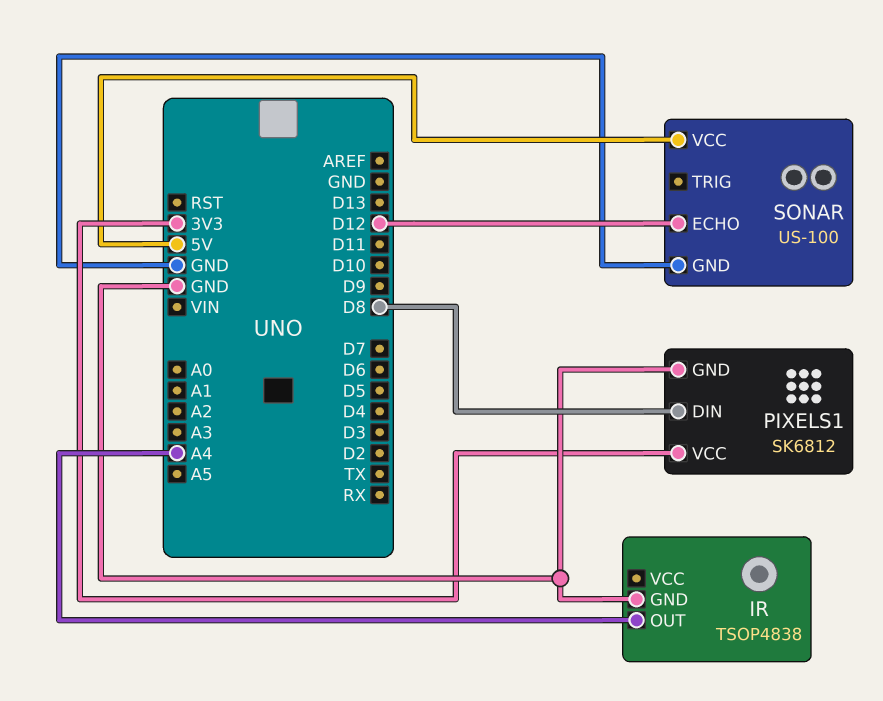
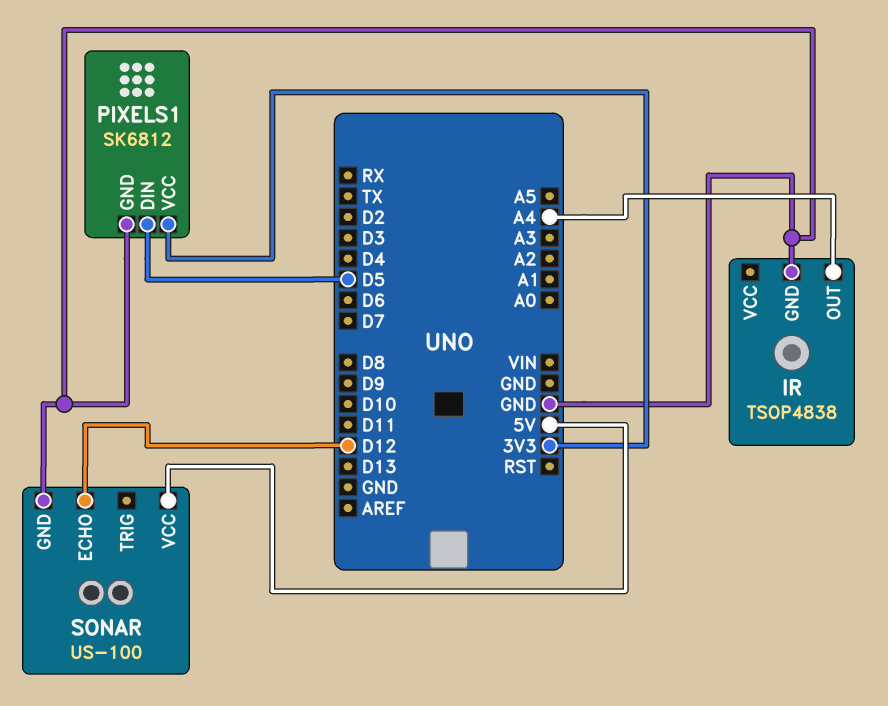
PIXELS1 pin DIN: D8 -> D5

